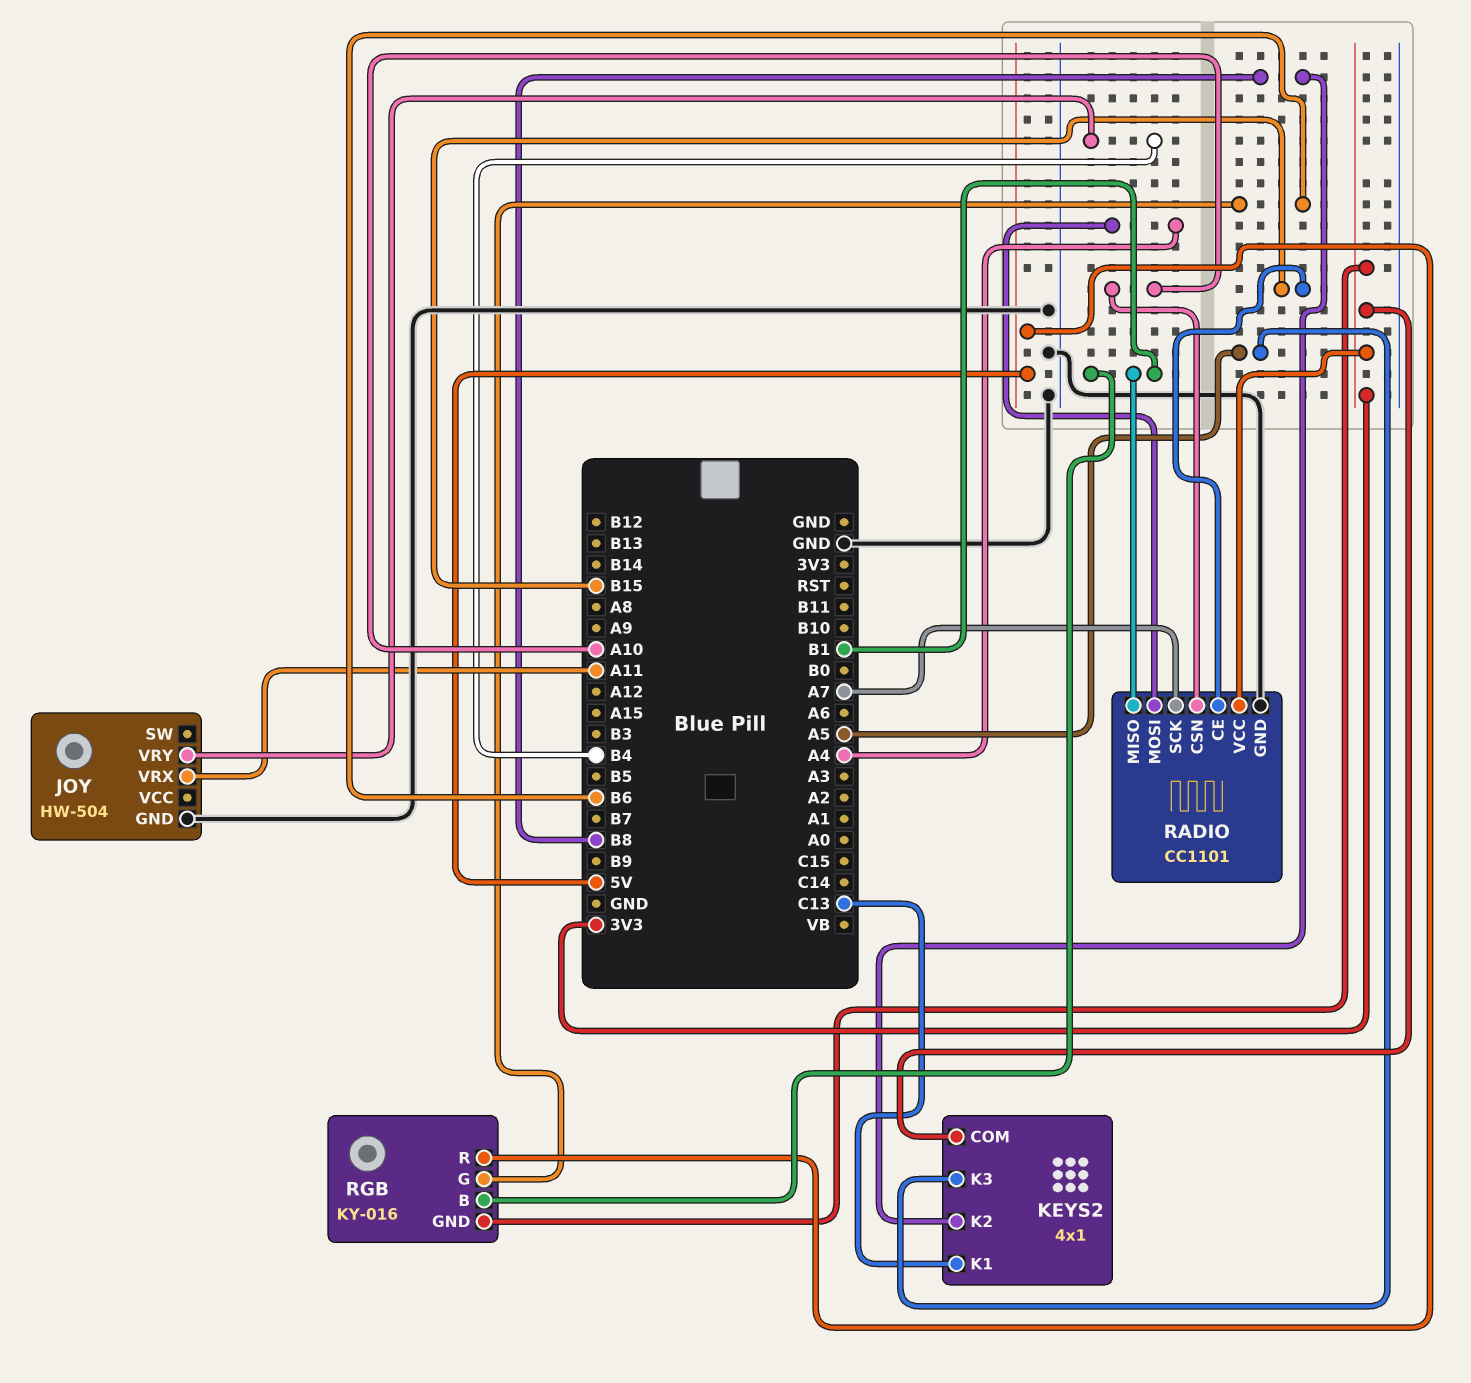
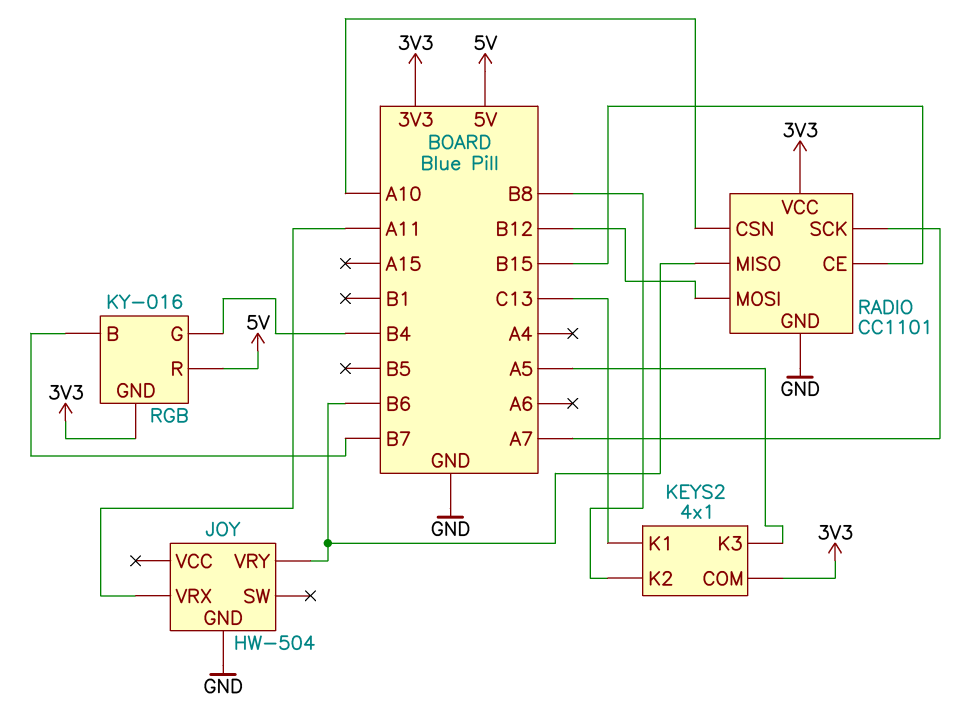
JOY pin VRY: B4 -> B6
RADIO pin MISO: B1 -> B6
RADIO pin MOSI: A4 -> B12
RGB pin B: B1 -> B7
RGB pin G: B6 -> B4

